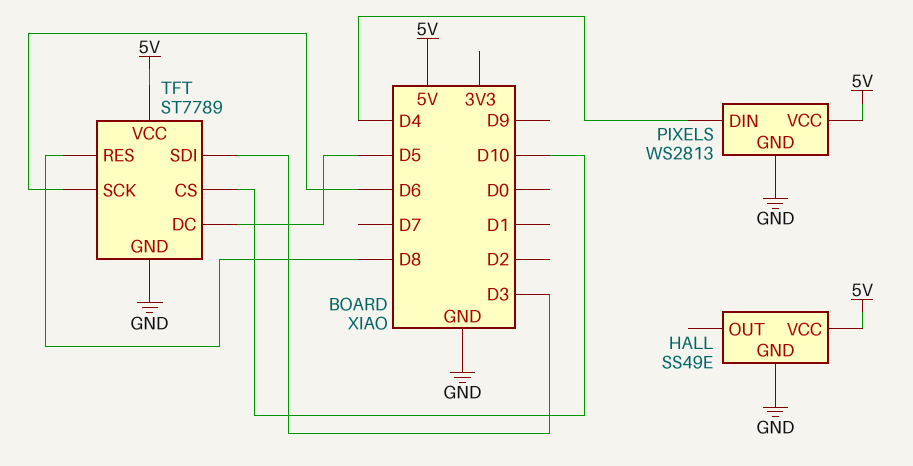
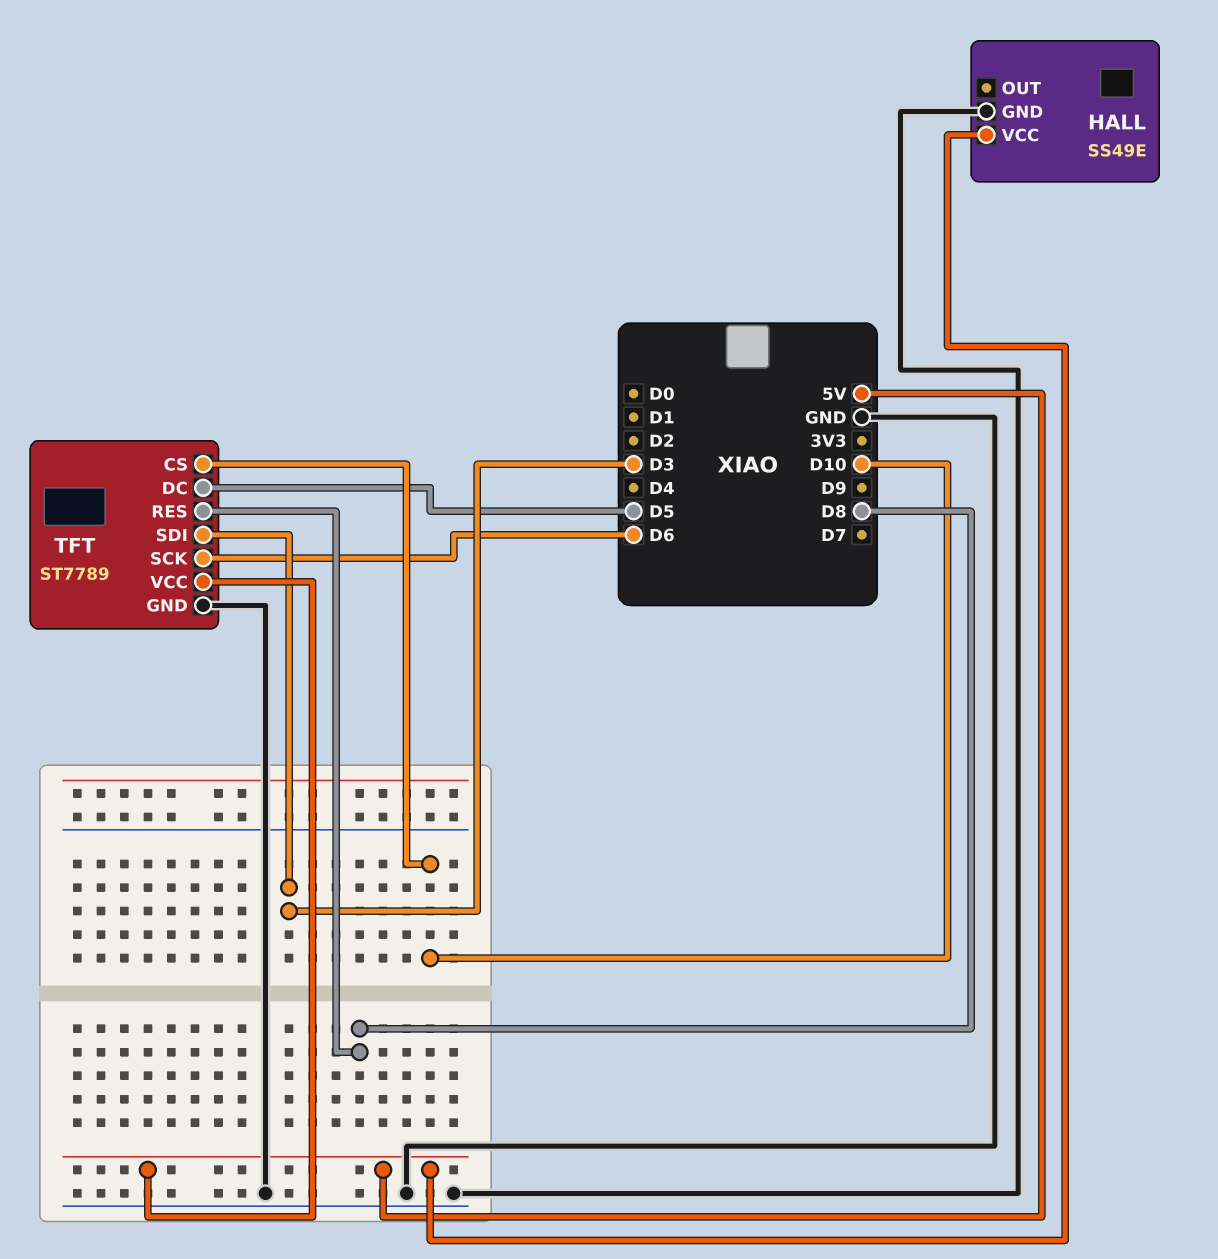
PIXELS: WS2813 -> none
PIXELS pin DIN: D4 -> none
PIXELS pin GND: GND -> none
PIXELS pin VCC: 5V -> none

